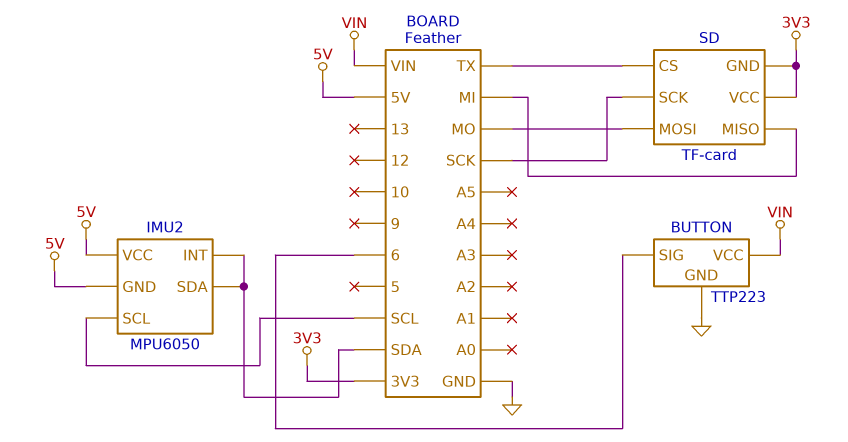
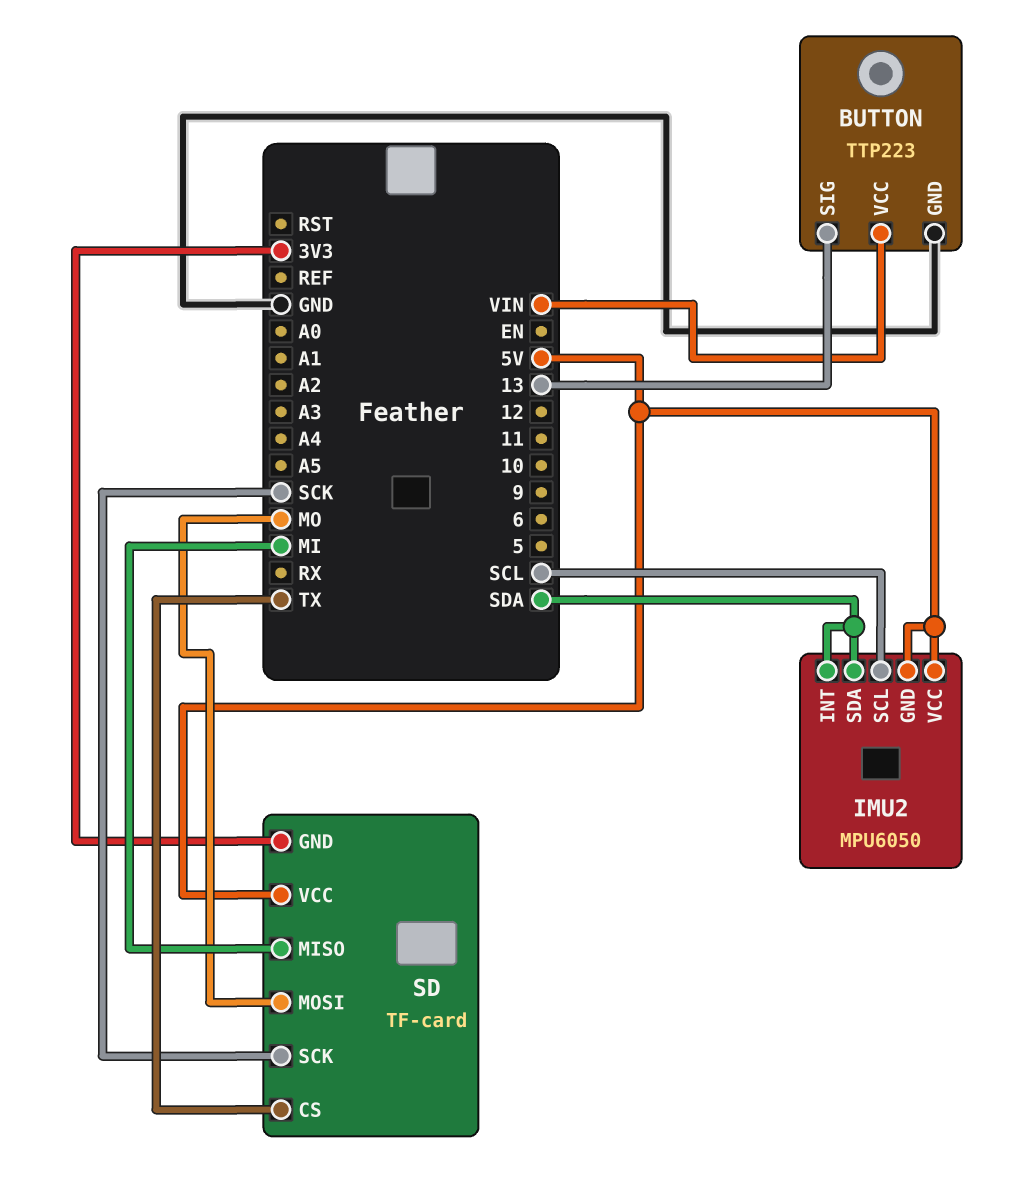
BUTTON pin SIG: 6 -> 13
SD pin VCC: 3V3 -> 5V

